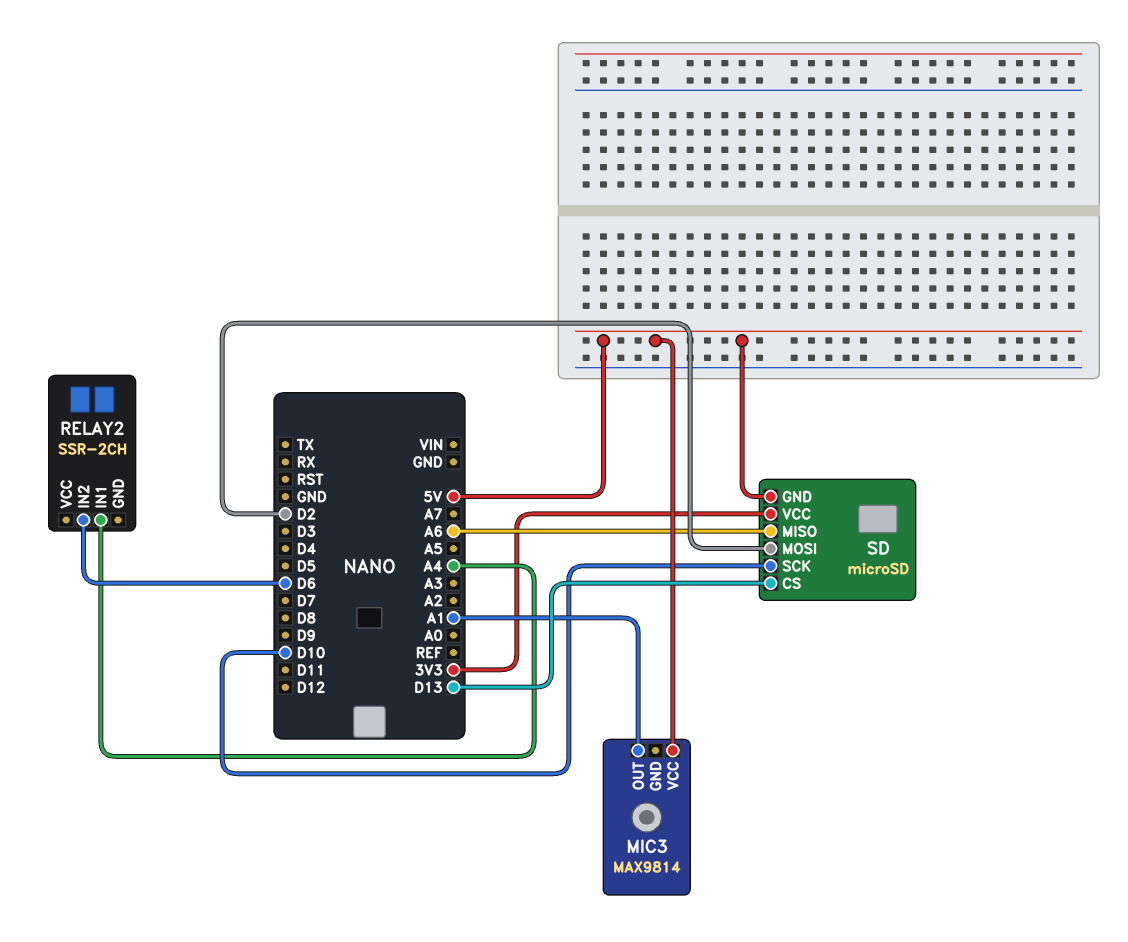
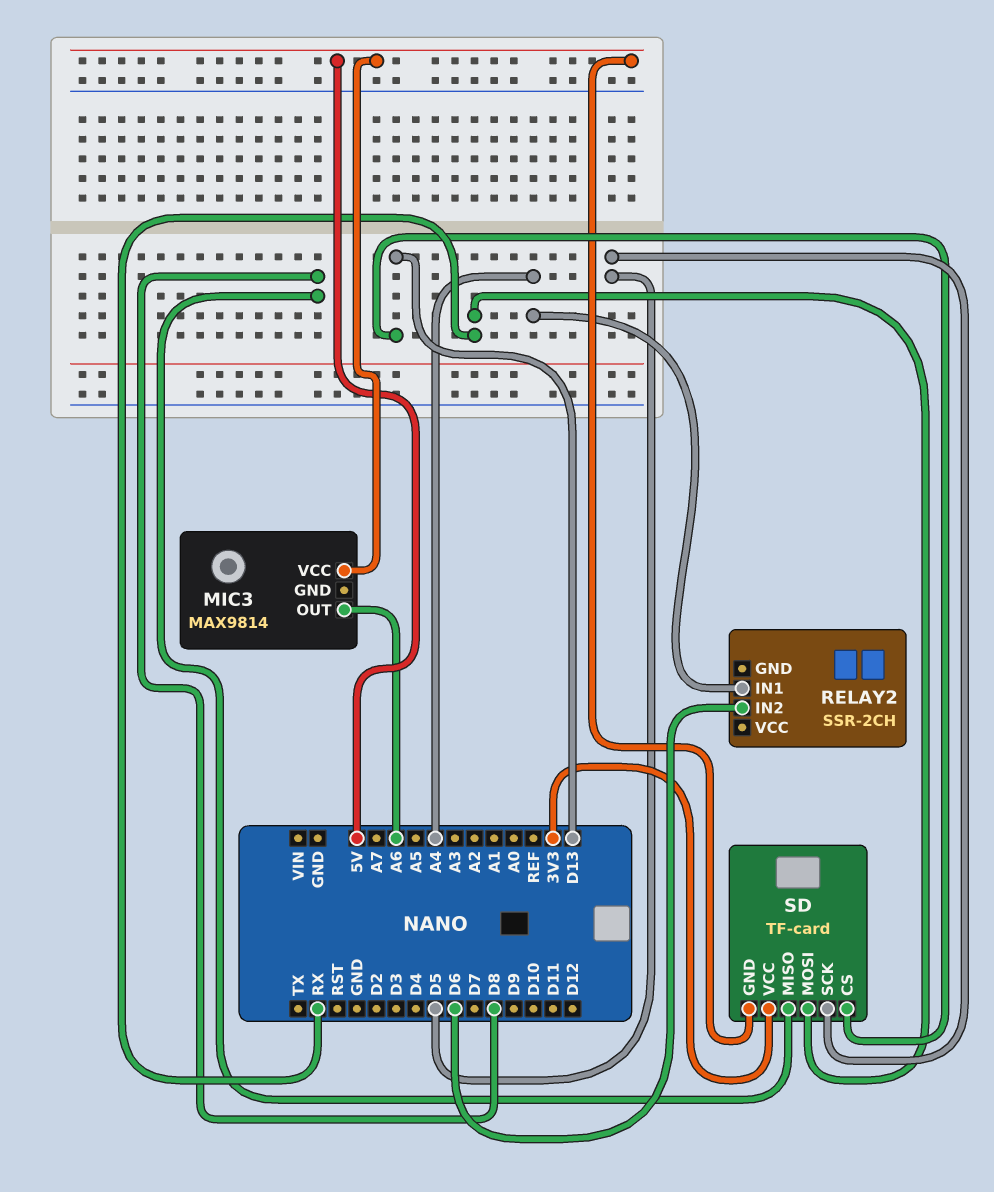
MIC3 pin OUT: A1 -> A6
SD: microSD -> TF-card
SD pin MISO: A6 -> D8
SD pin MOSI: D2 -> RX
SD pin SCK: D10 -> D5

